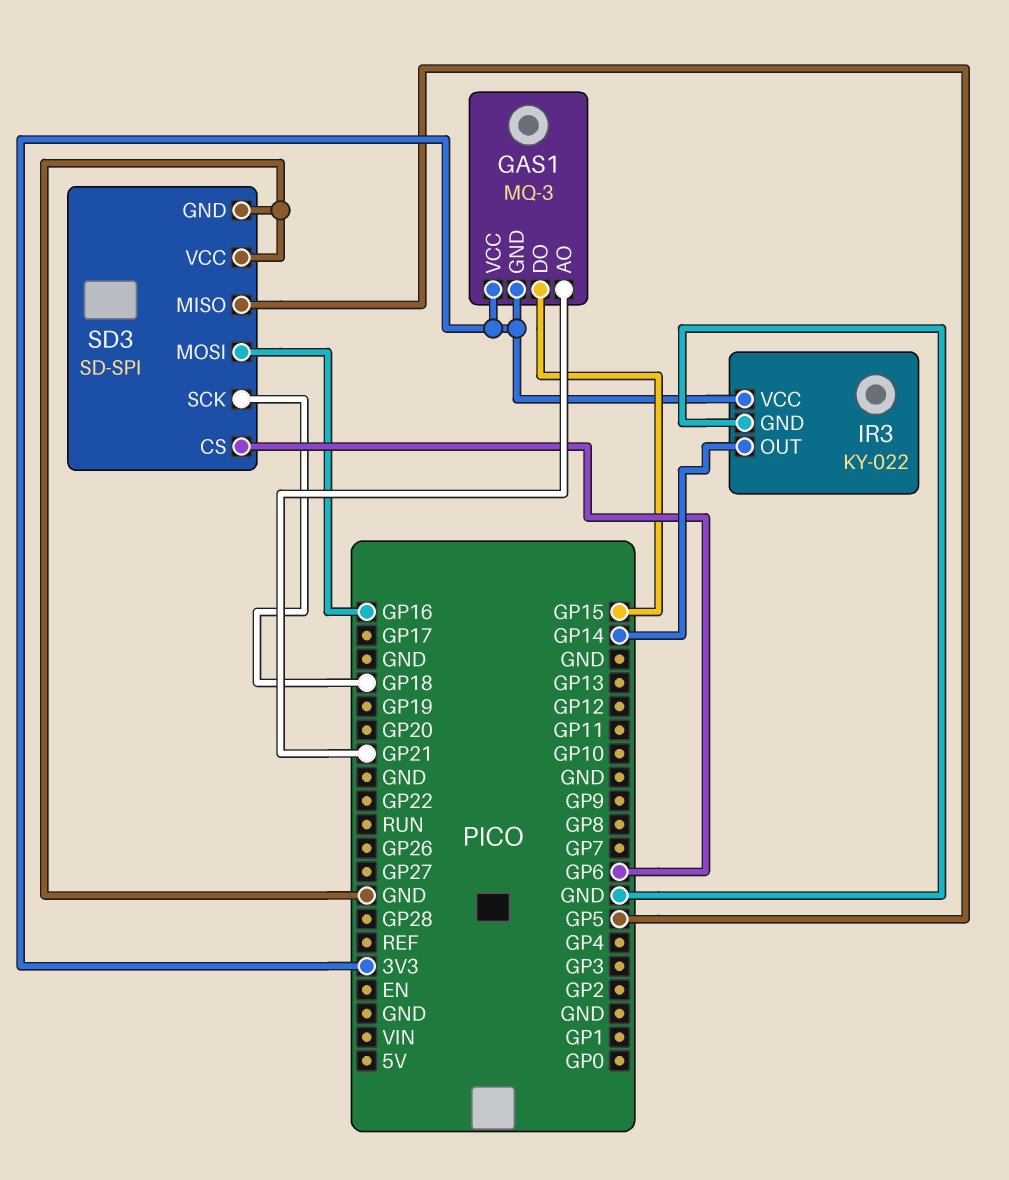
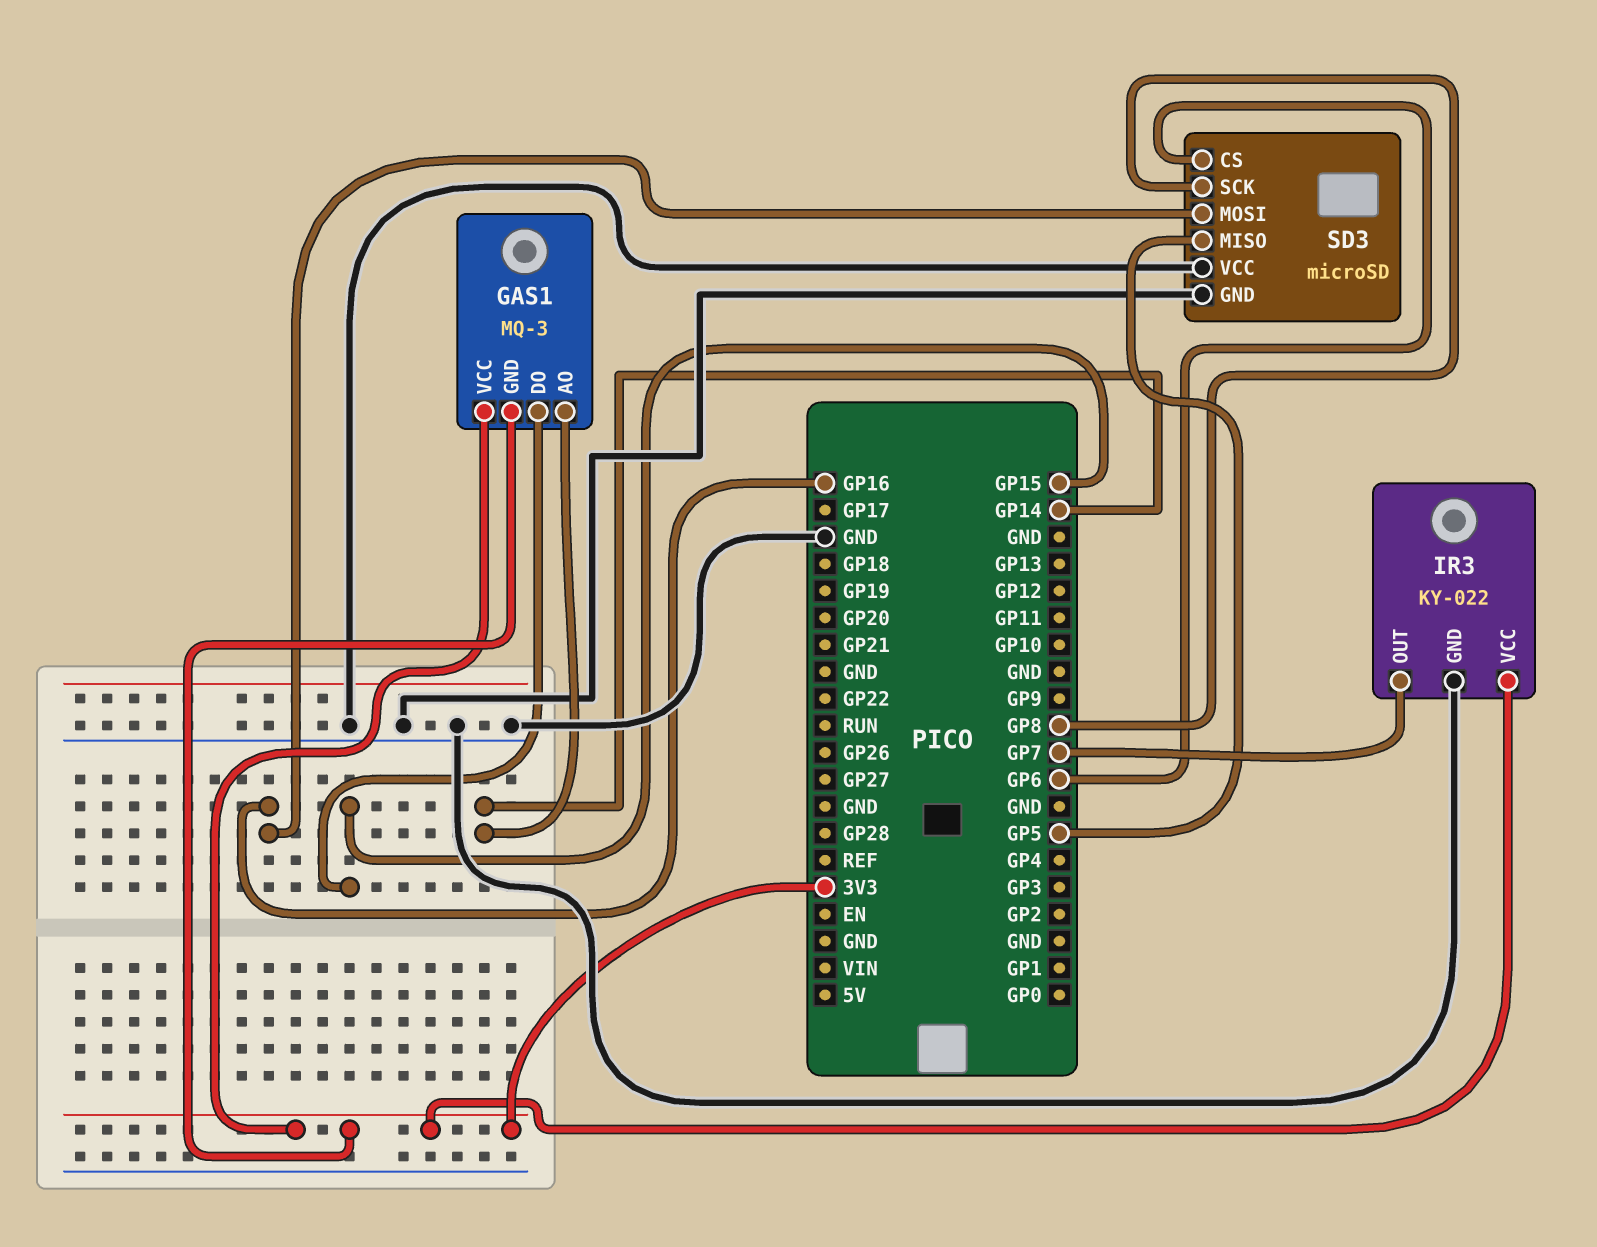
GAS1 pin AO: GP21 -> GP14
IR3 pin OUT: GP14 -> GP7
SD3: SD-SPI -> microSD
SD3 pin SCK: GP18 -> GP8

